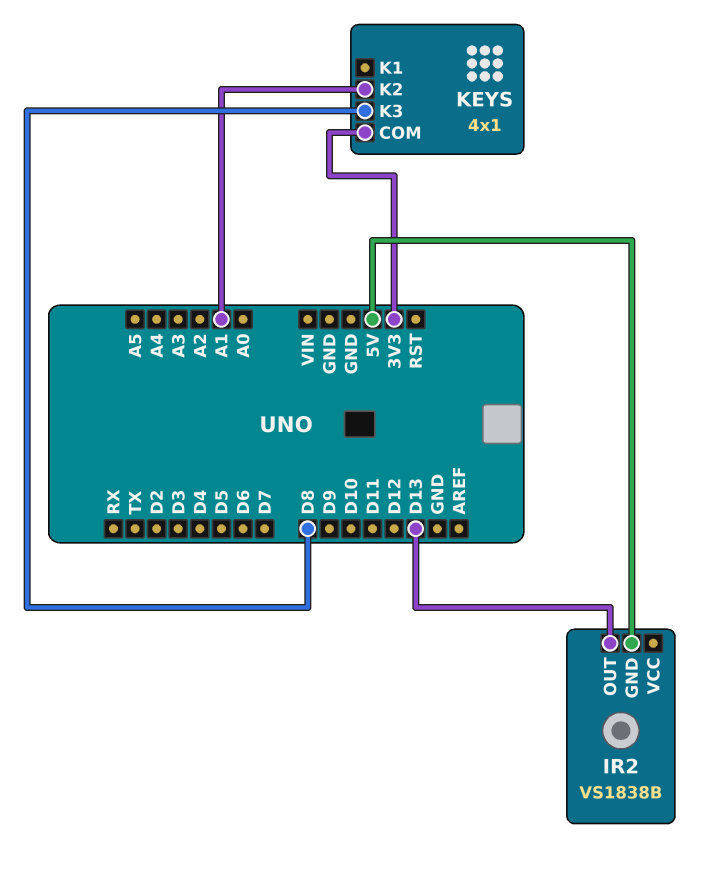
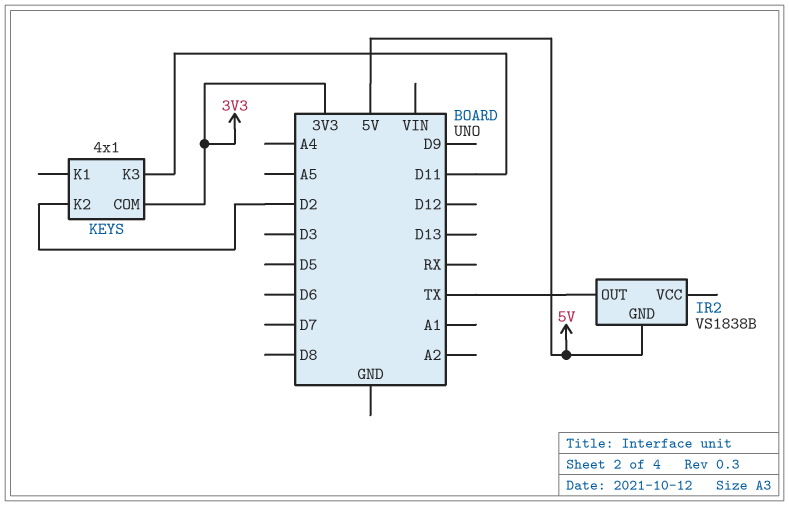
IR2 pin OUT: D13 -> TX
KEYS pin K2: A1 -> D2
KEYS pin K3: D8 -> D11

